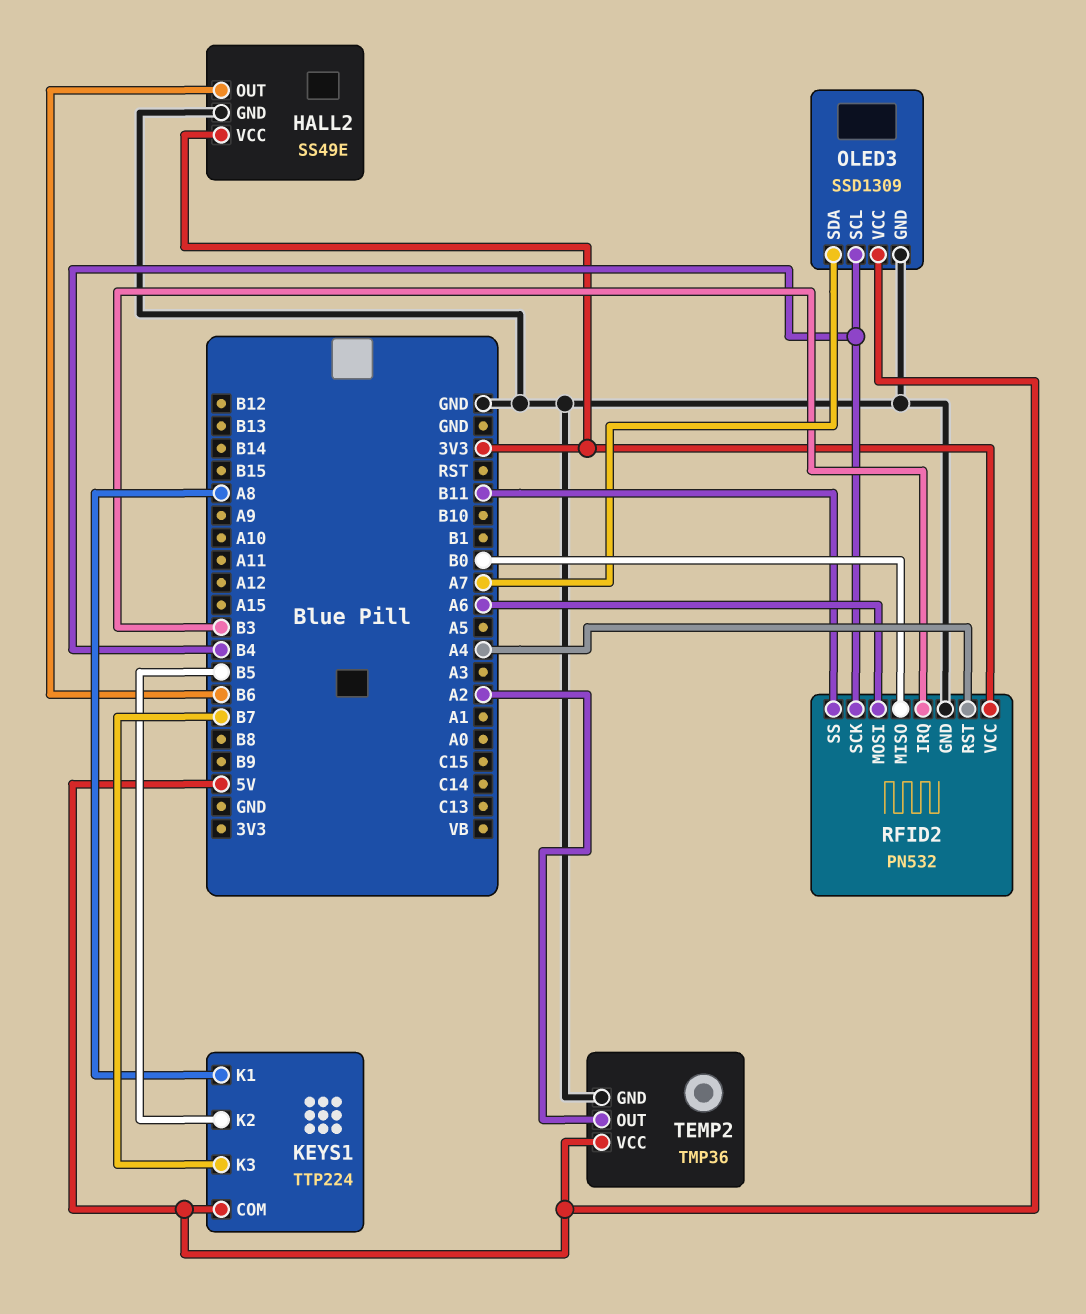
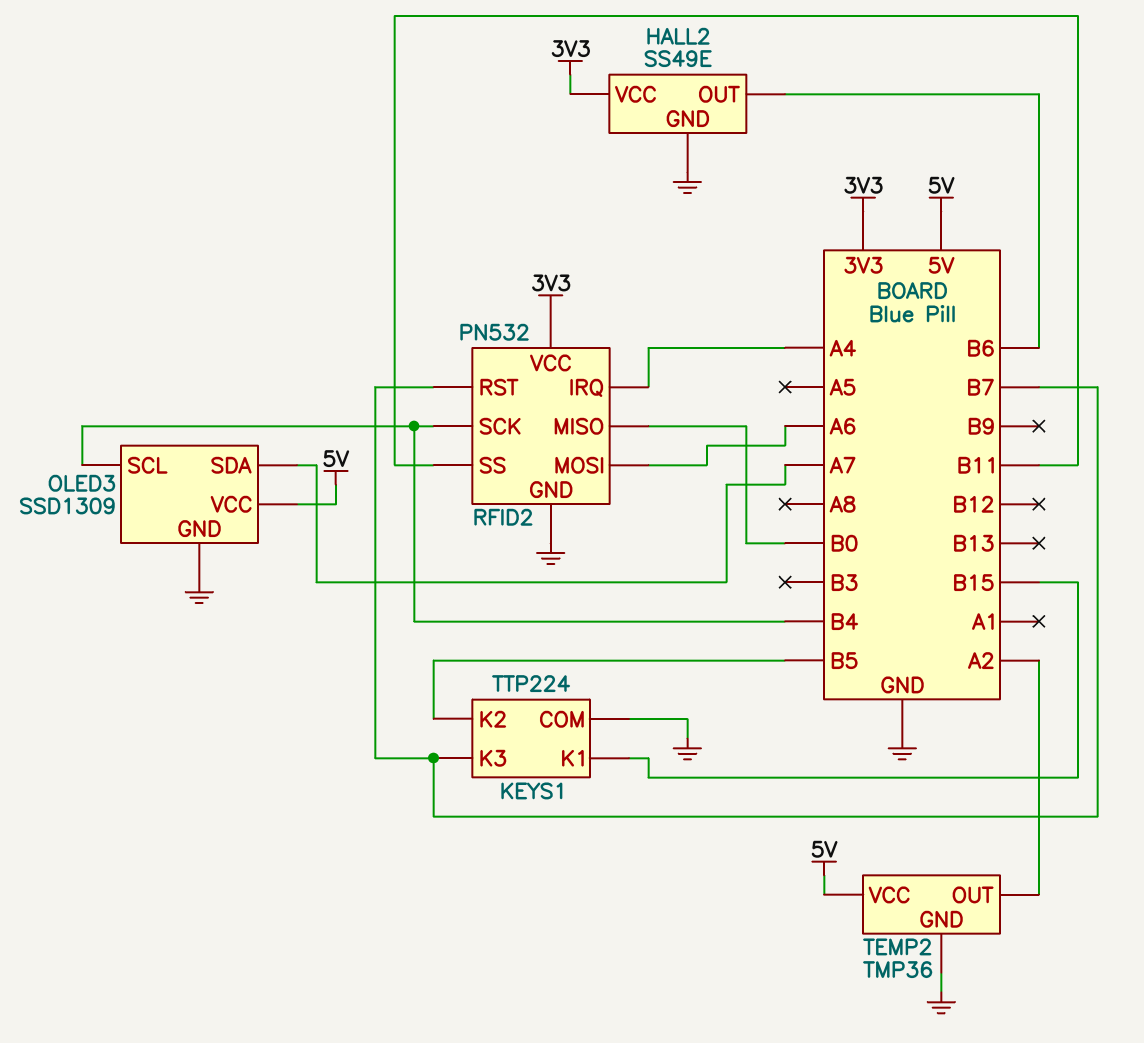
KEYS1 pin COM: 5V -> GND
KEYS1 pin K1: A8 -> B15
RFID2 pin IRQ: B3 -> A4
RFID2 pin RST: A4 -> B7

